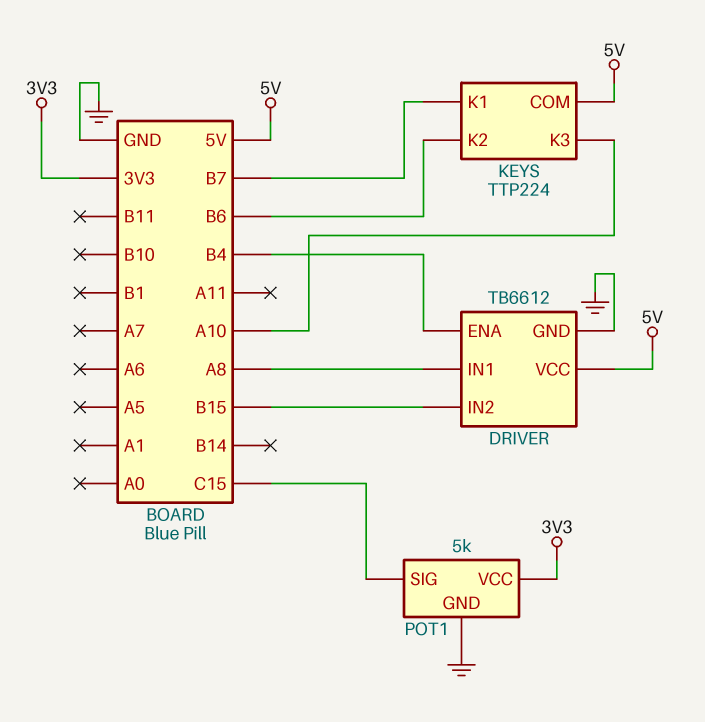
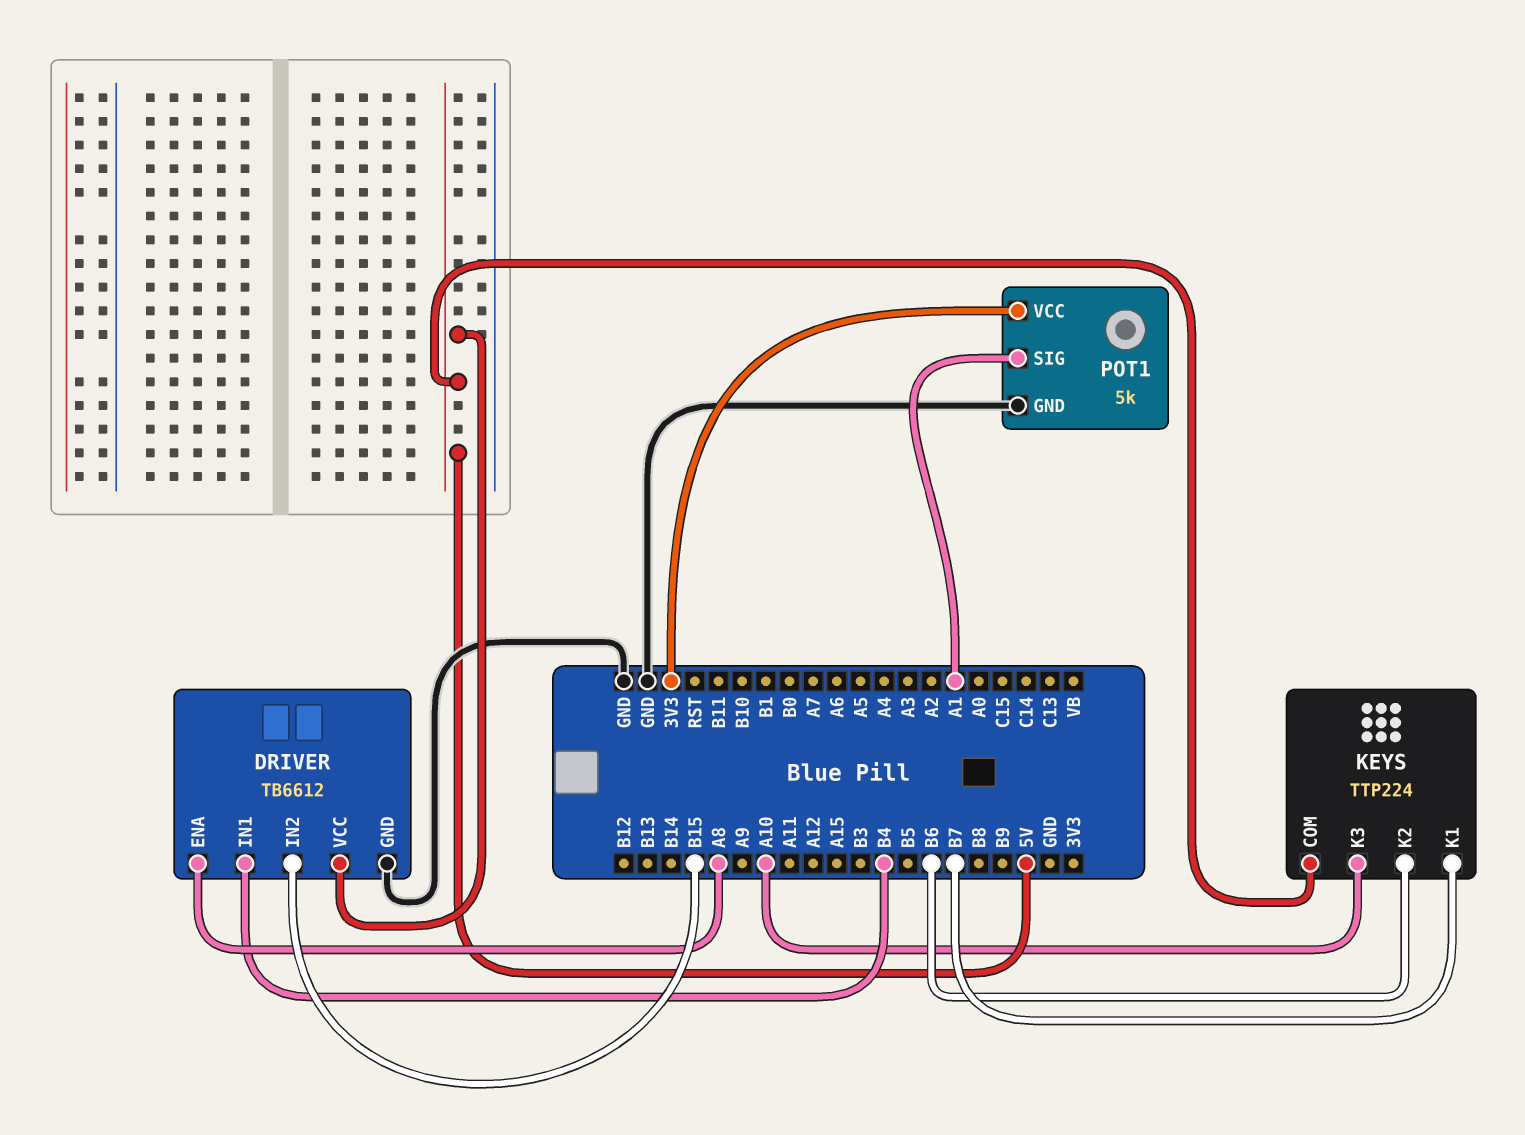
DRIVER pin ENA: B4 -> A8
DRIVER pin IN1: A8 -> B4
POT1 pin SIG: C15 -> A1

